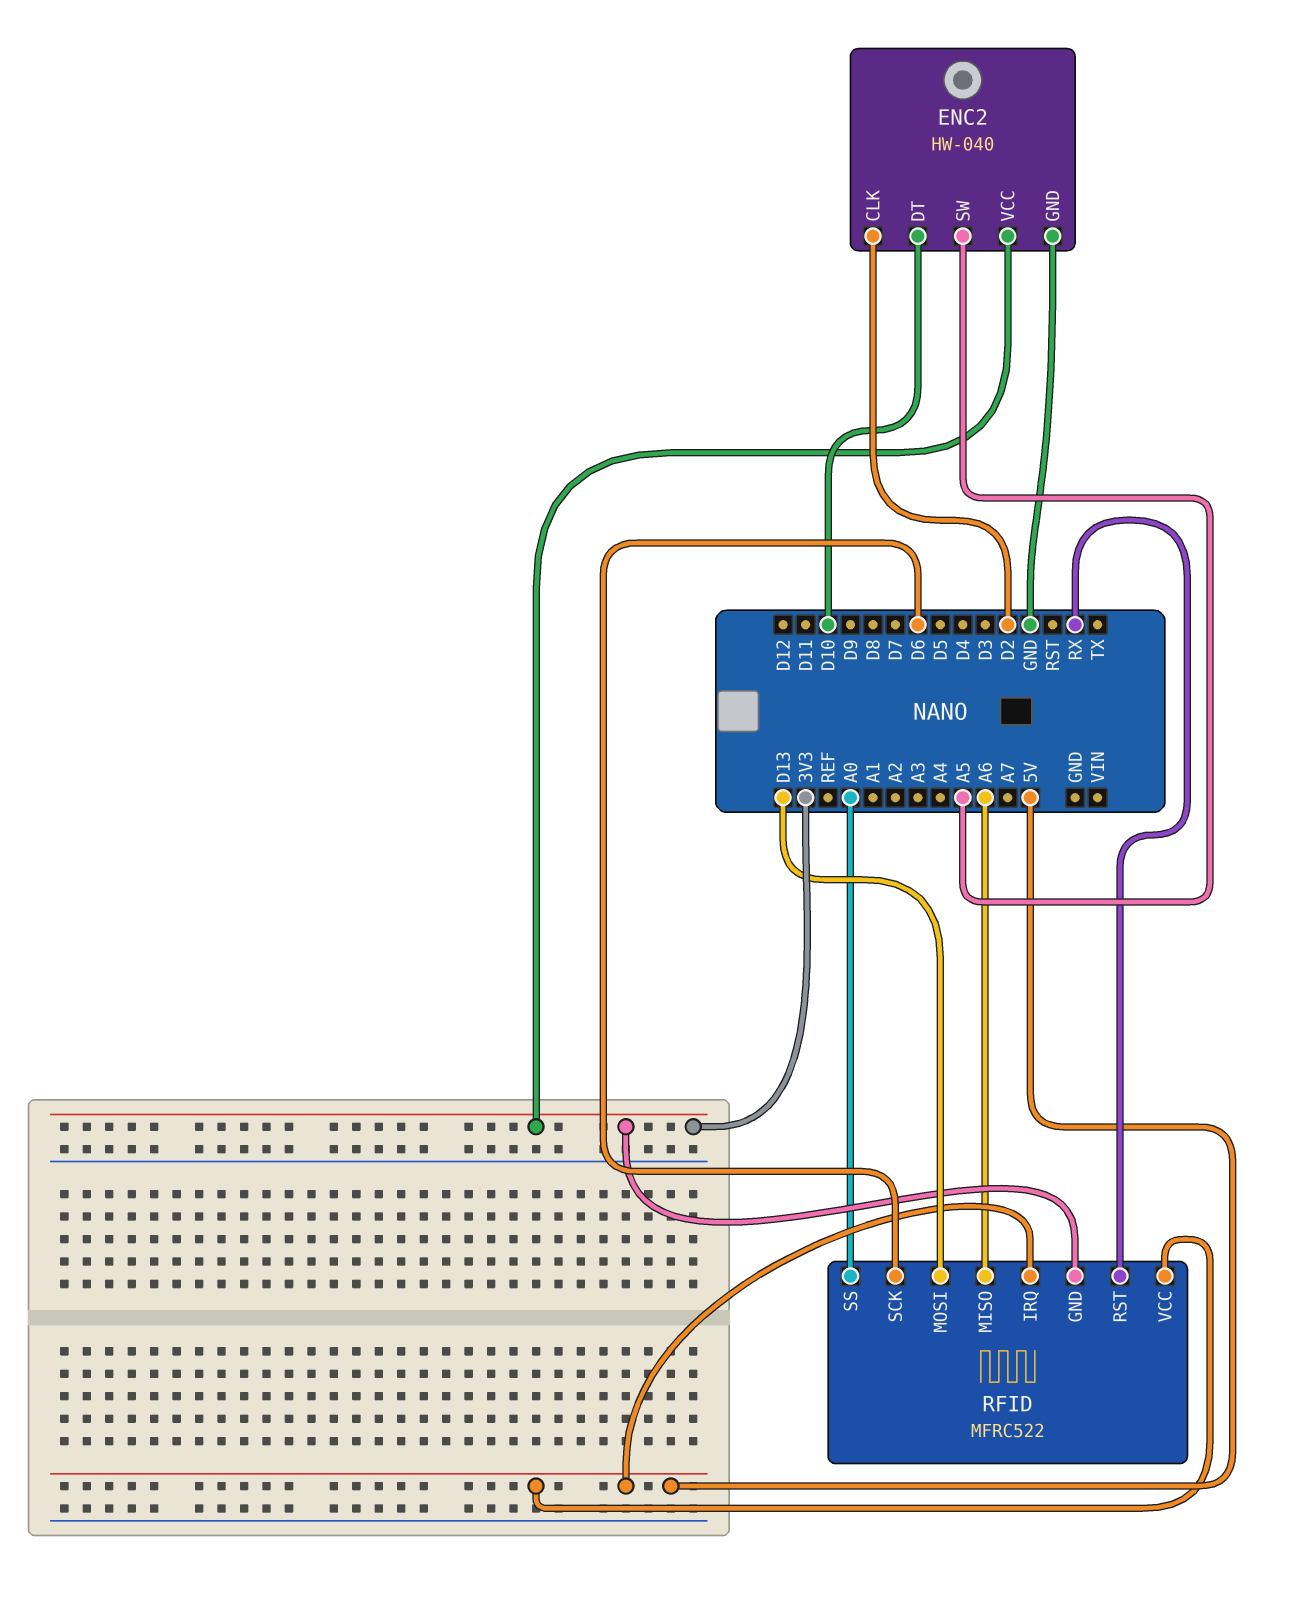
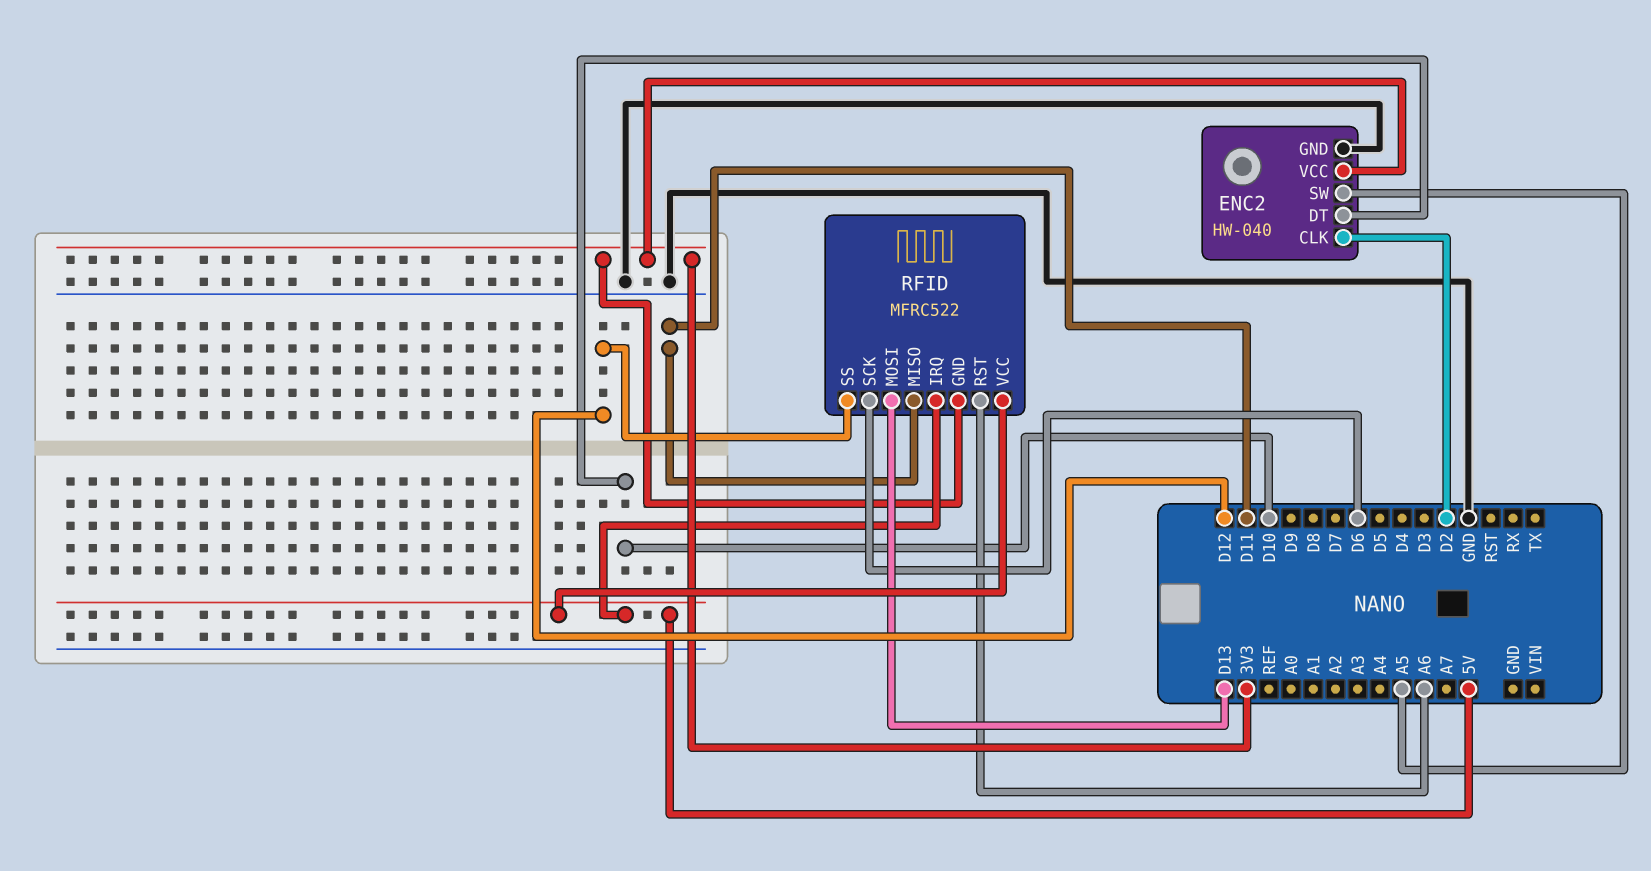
RFID pin MISO: A6 -> D11
RFID pin RST: RX -> A6
RFID pin SS: A0 -> D12

